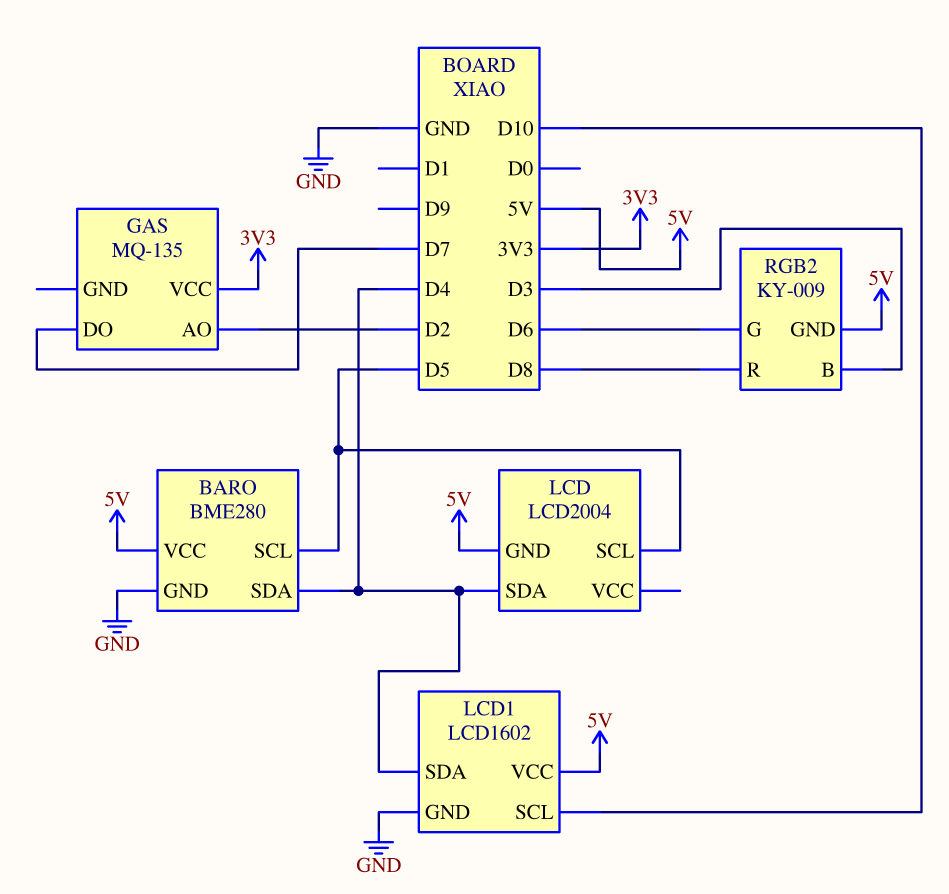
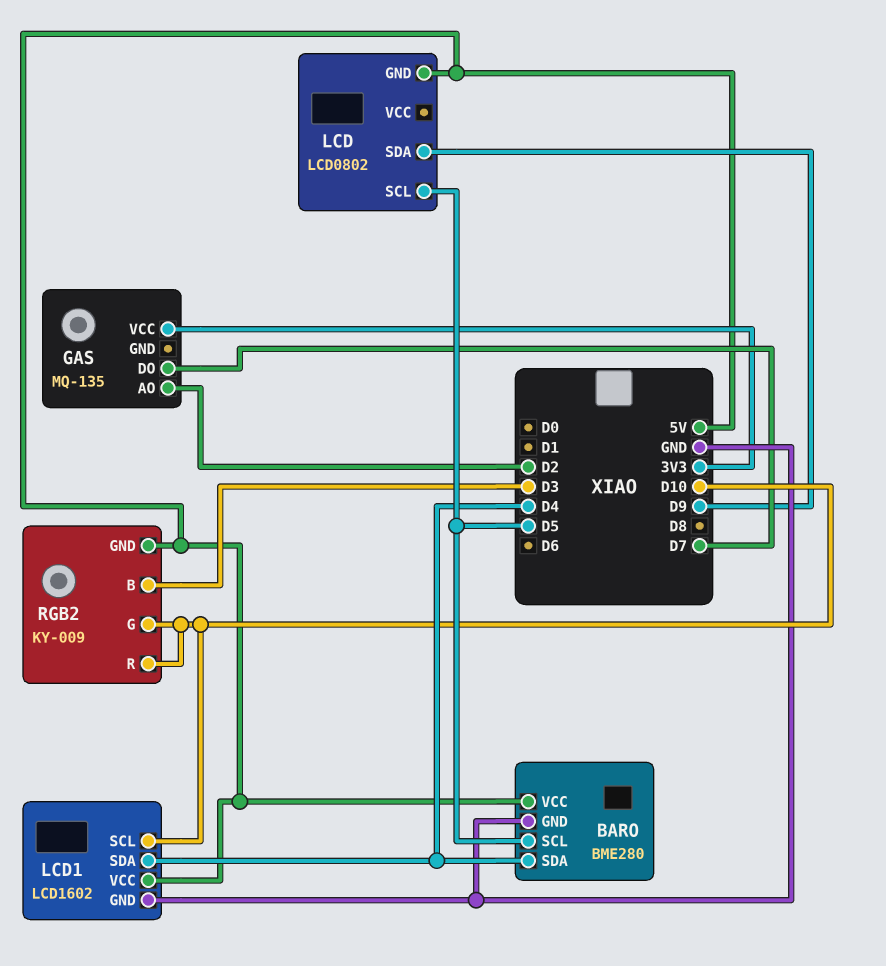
LCD: LCD2004 -> LCD0802
LCD pin SDA: D4 -> D9
RGB2 pin G: D6 -> D10
RGB2 pin R: D8 -> D10

